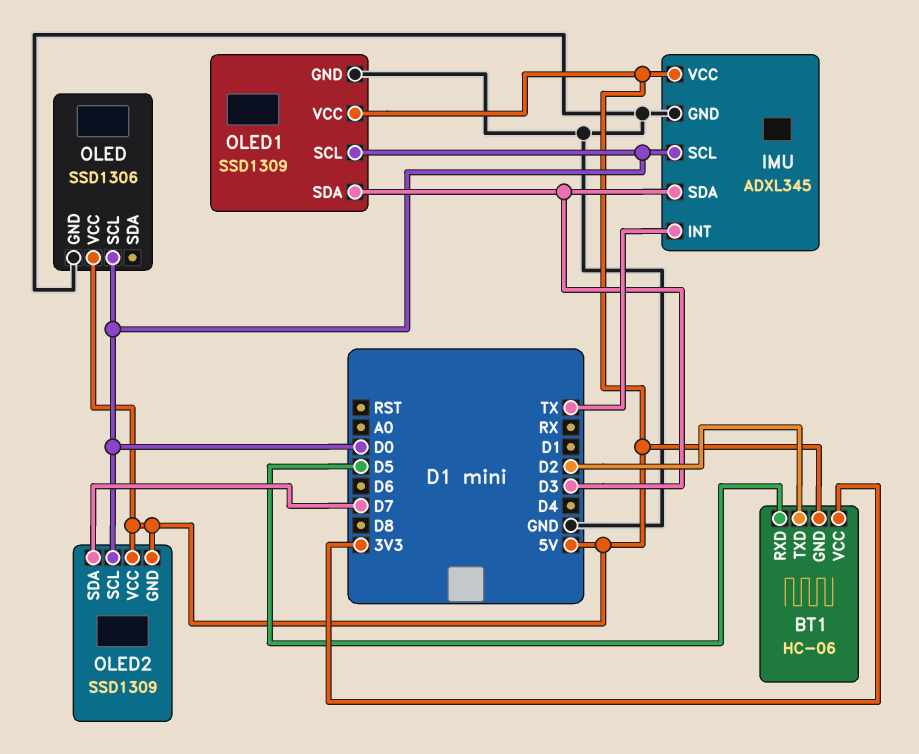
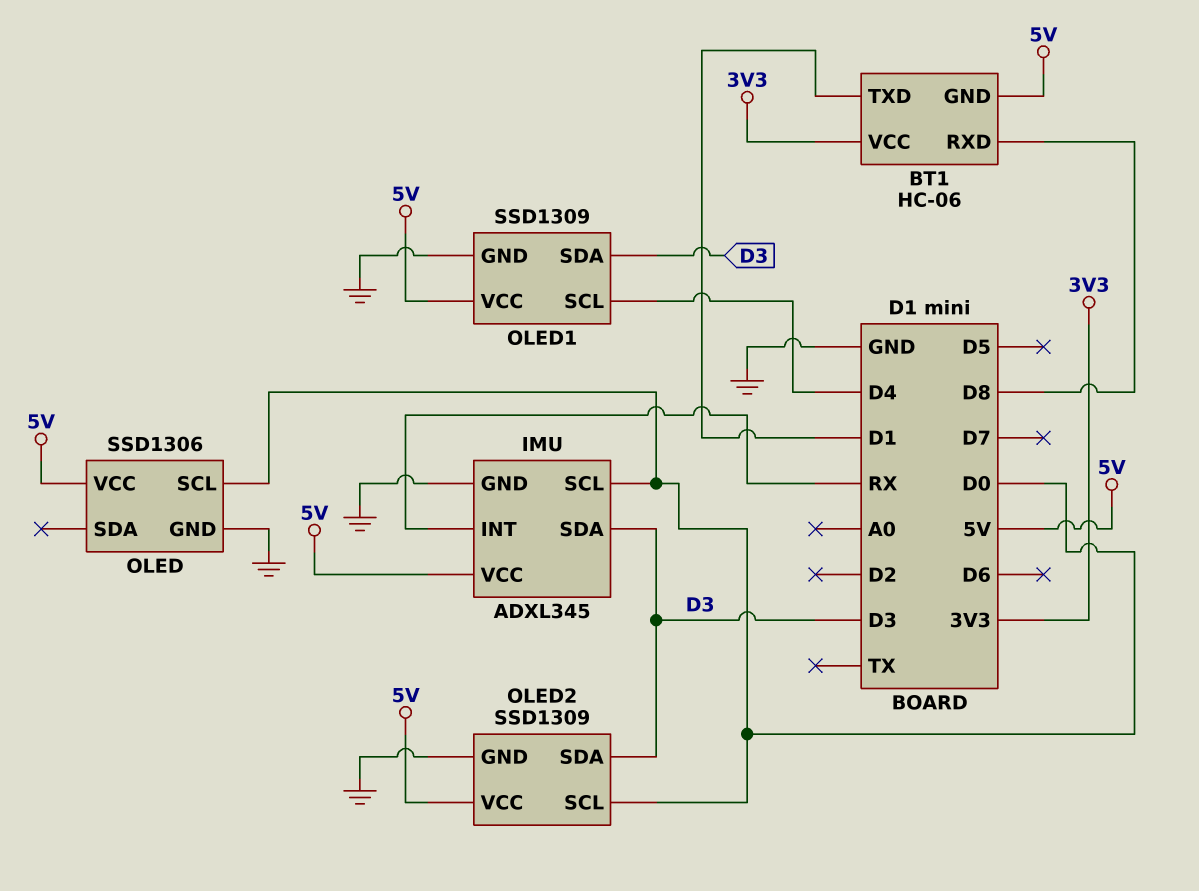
BT1 pin RXD: D5 -> D8
BT1 pin TXD: D2 -> D1
IMU pin INT: TX -> RX
OLED1 pin SCL: D0 -> D4
OLED2 pin GND: 5V -> GND
OLED2 pin SDA: D7 -> D3

